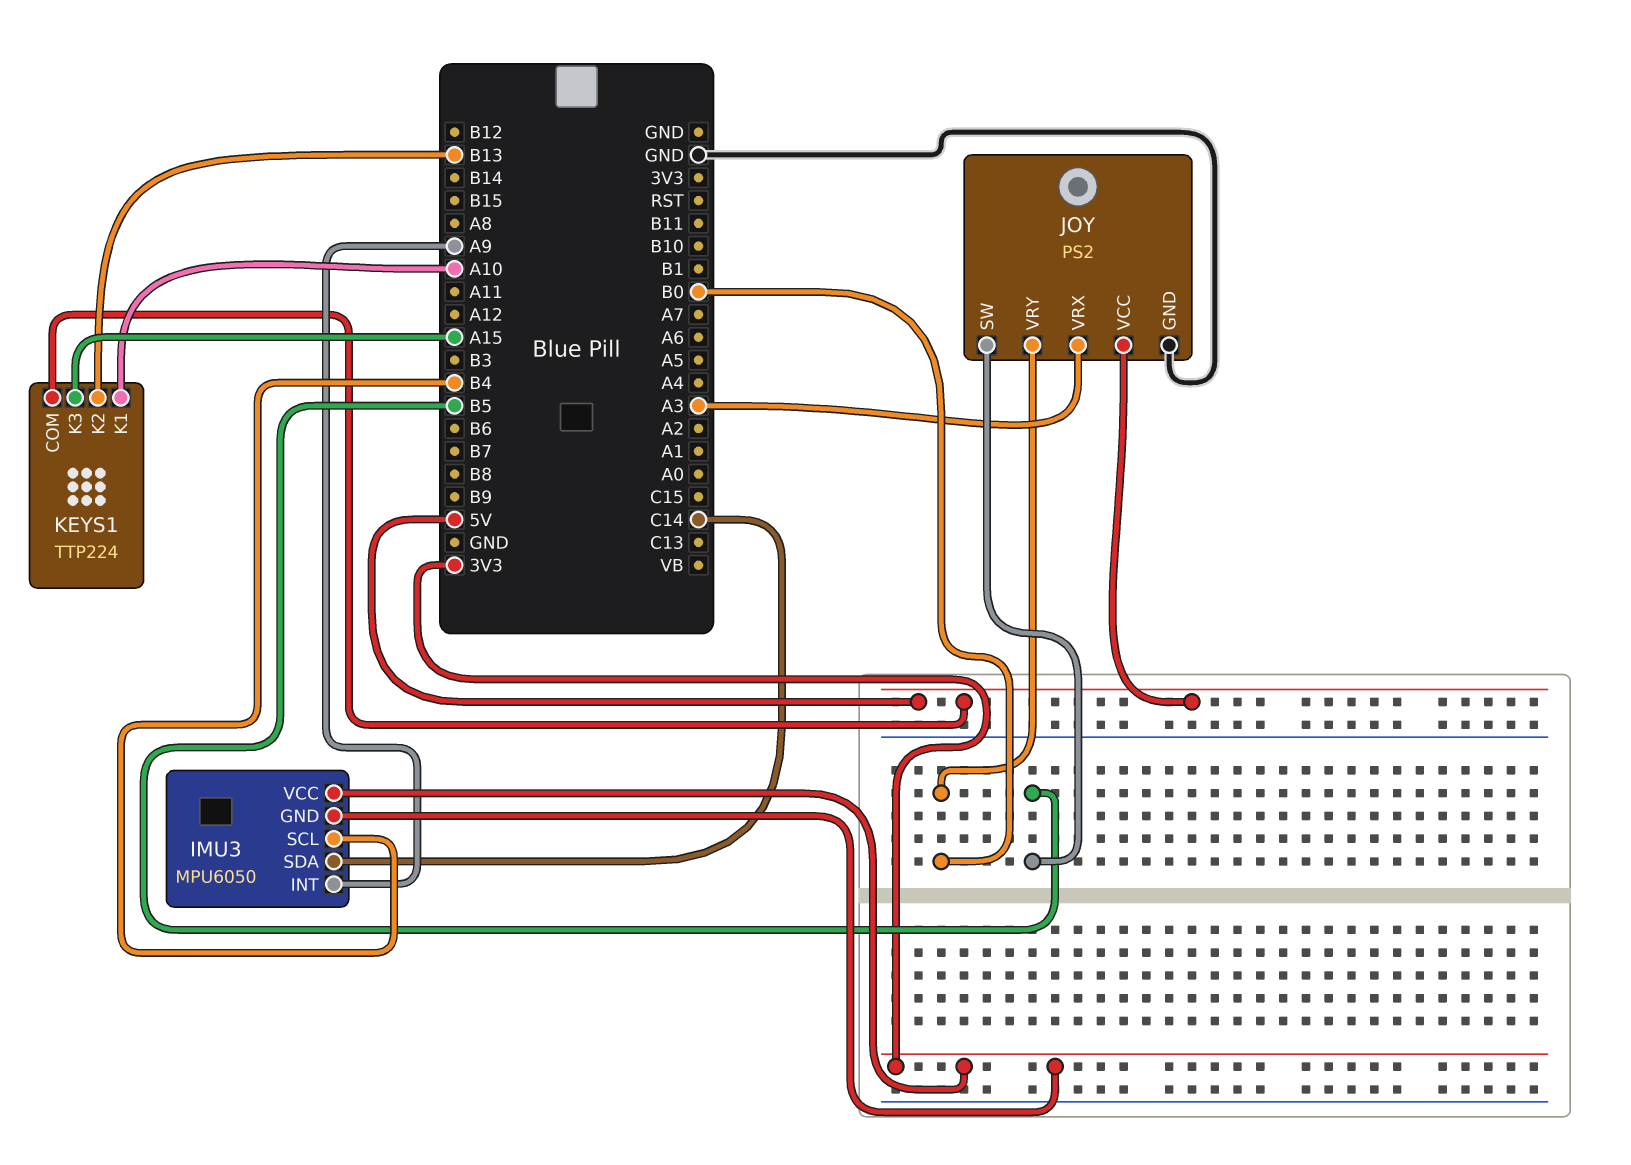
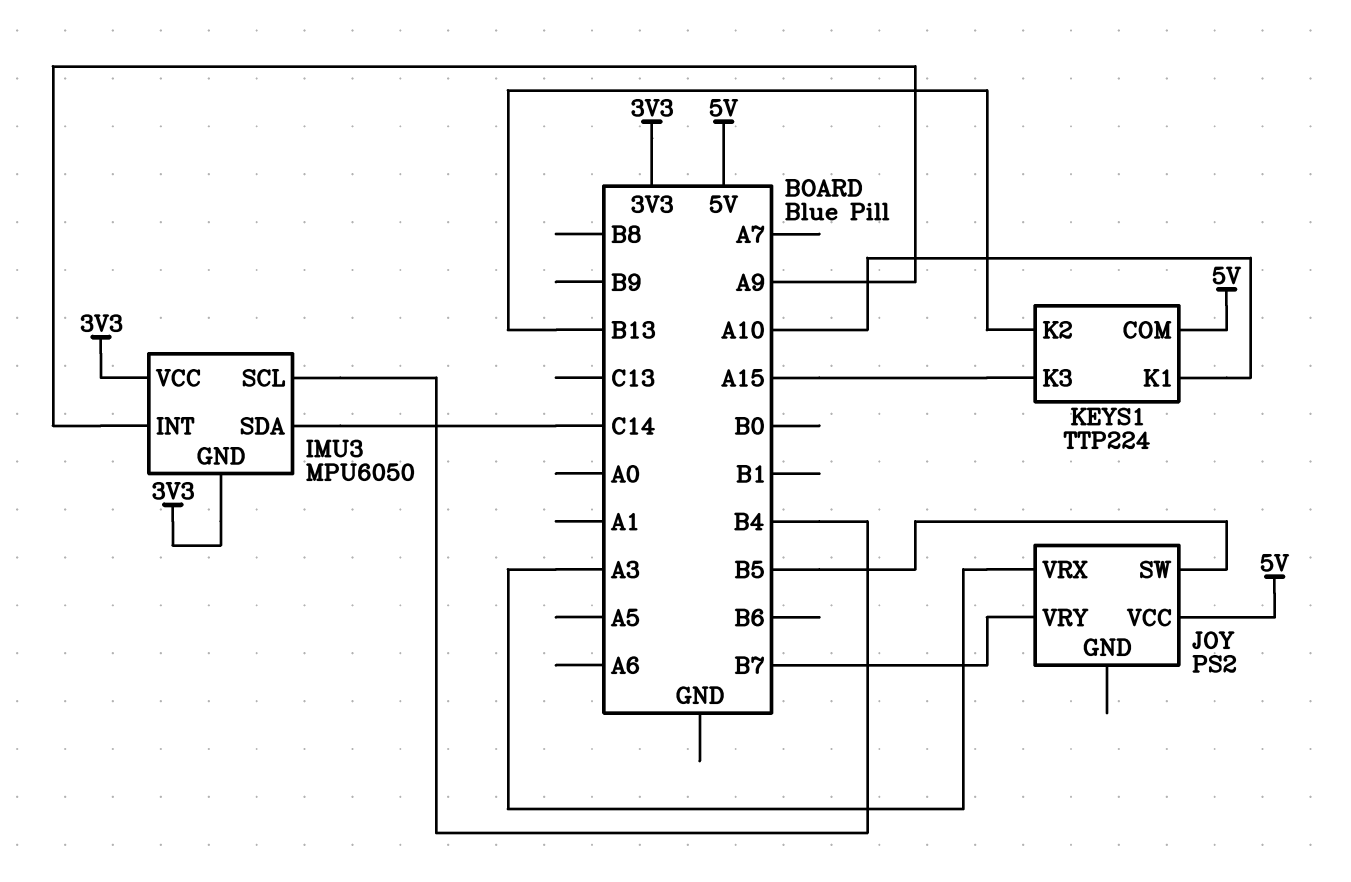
JOY pin GND: GND -> none
JOY pin VRY: B0 -> B7

